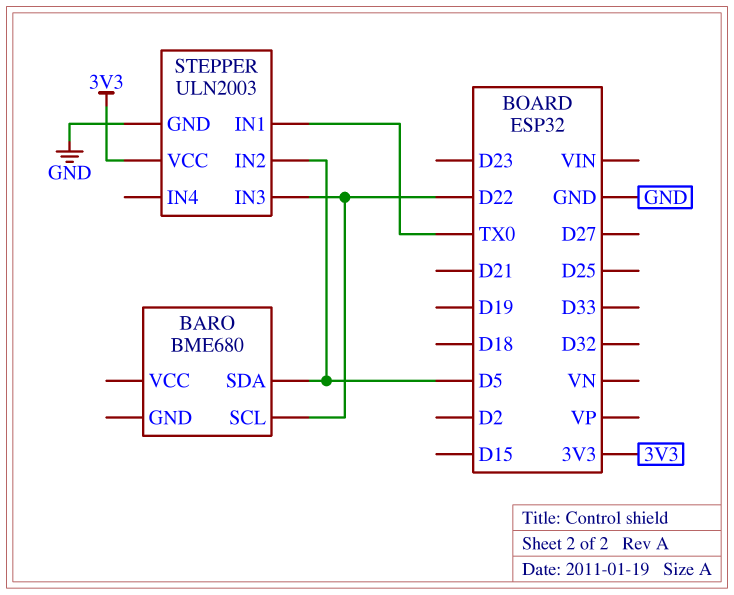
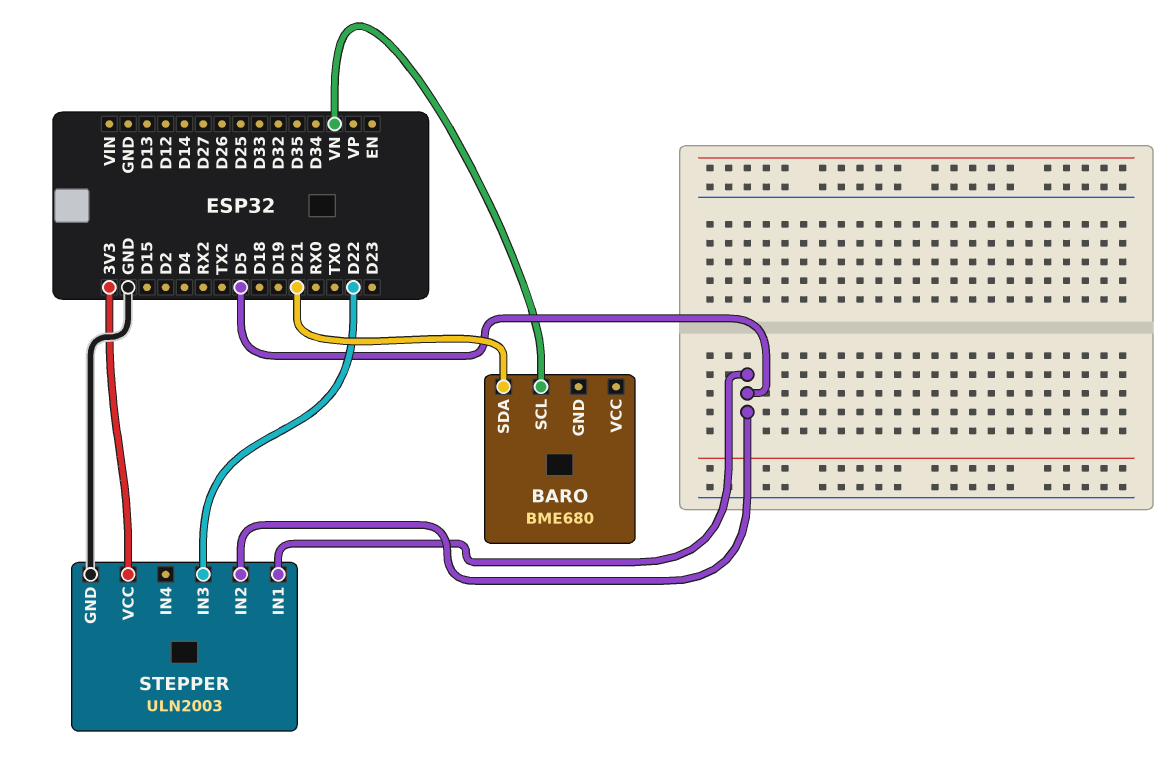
BARO pin SCL: D22 -> VN
BARO pin SDA: D5 -> D21
STEPPER pin IN1: TX0 -> D5

